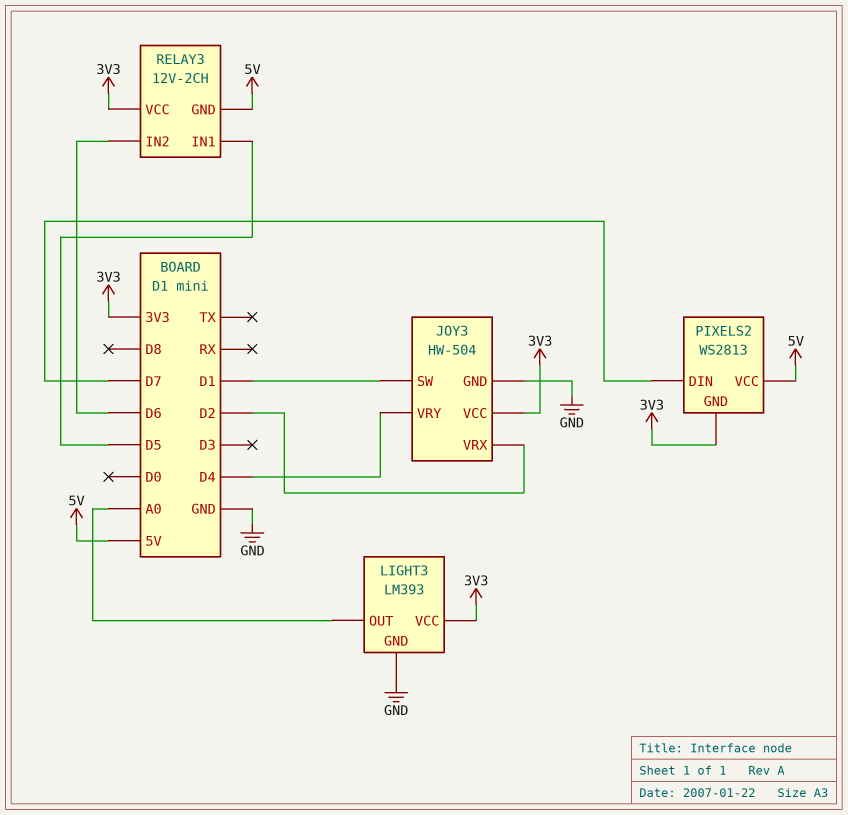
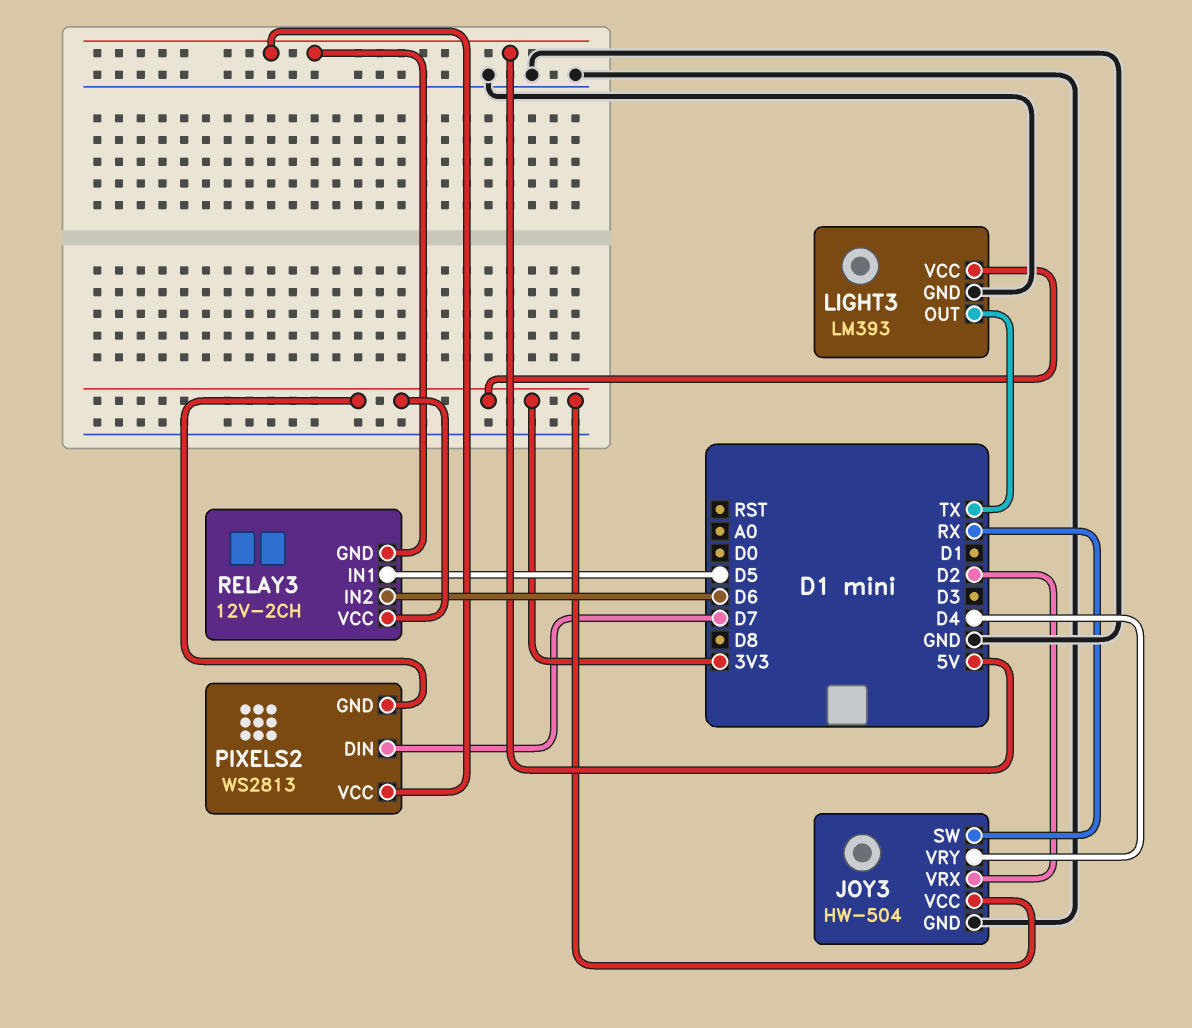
JOY3 pin SW: D1 -> RX
LIGHT3 pin OUT: A0 -> TX

